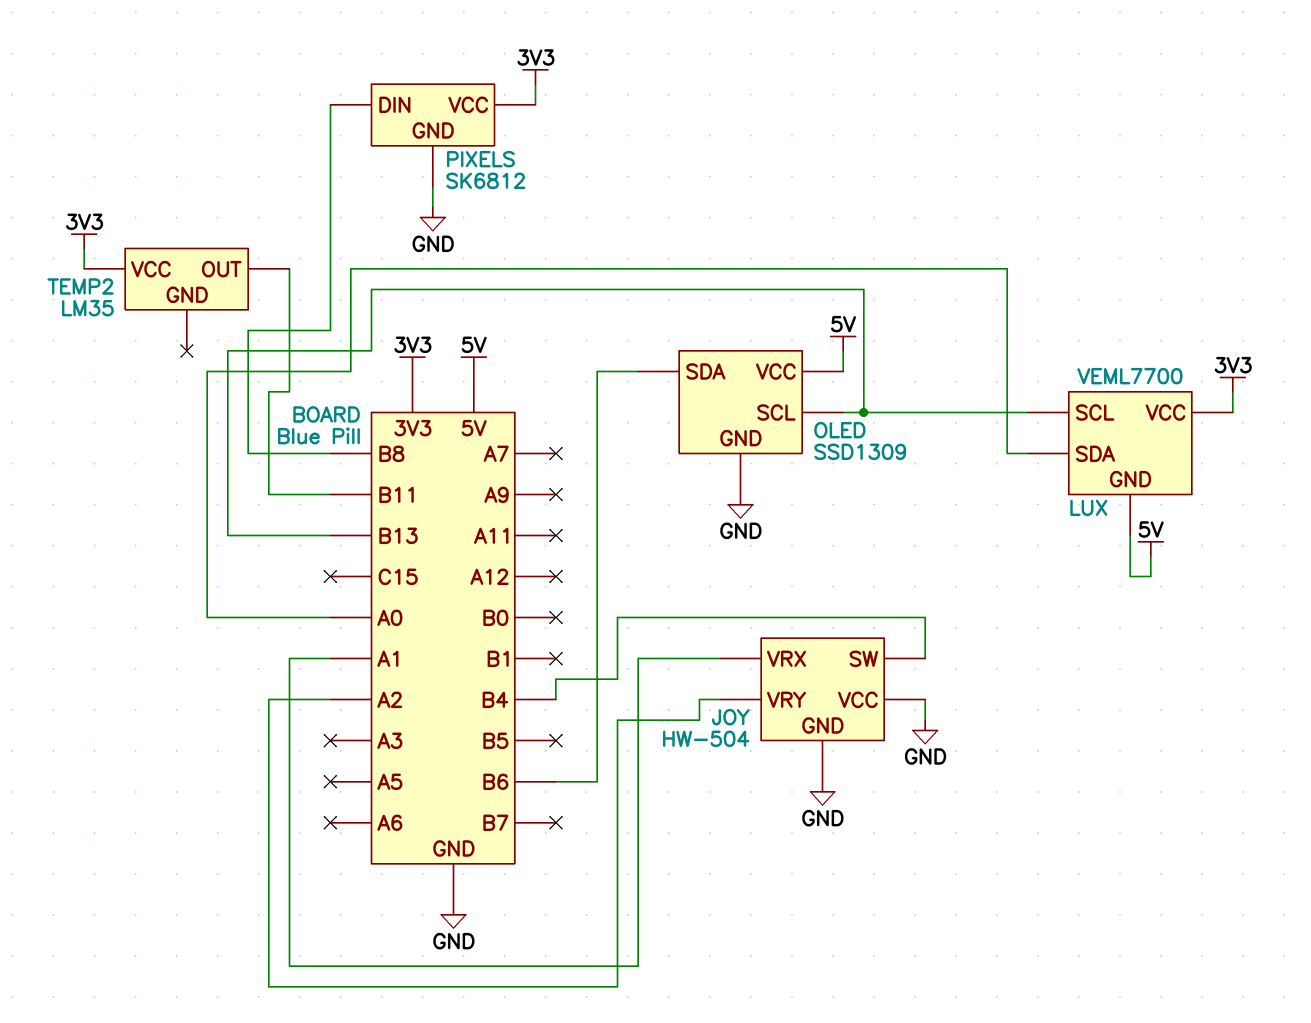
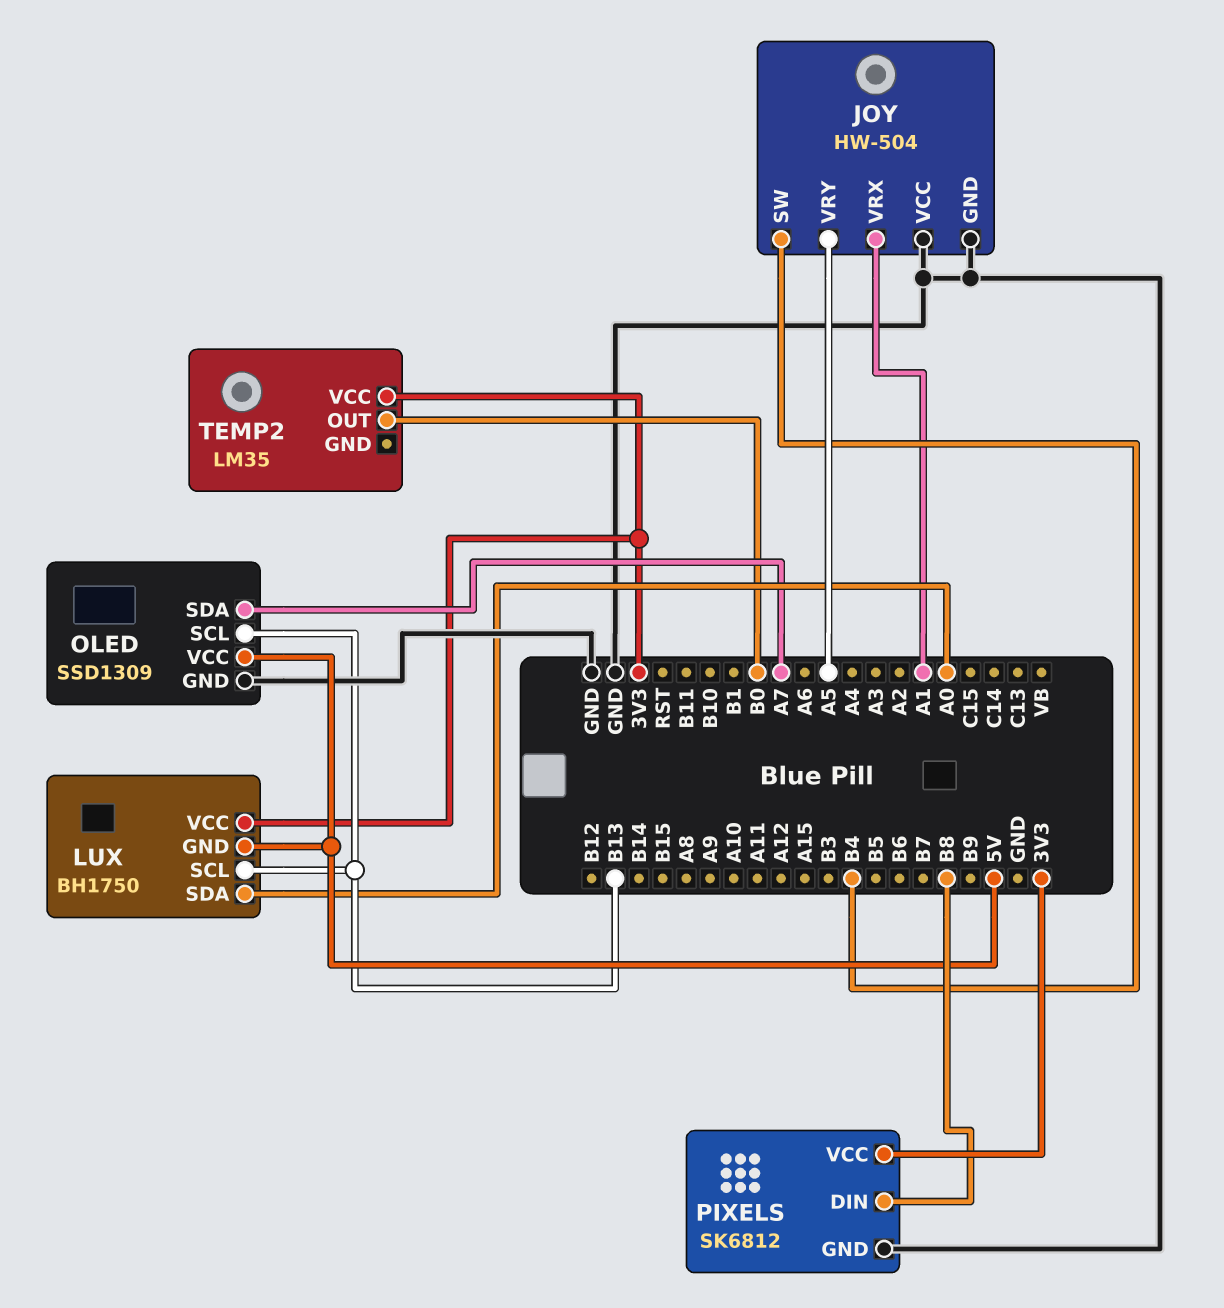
JOY pin VRY: A2 -> A5
LUX: VEML7700 -> BH1750
OLED pin SDA: B6 -> A7
TEMP2 pin OUT: B11 -> B0

